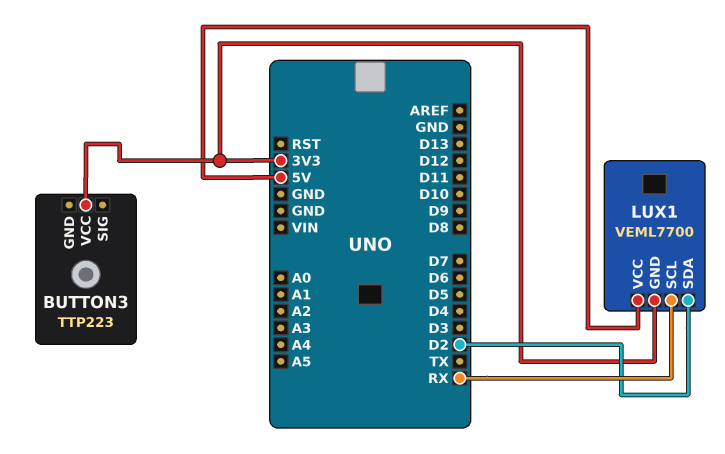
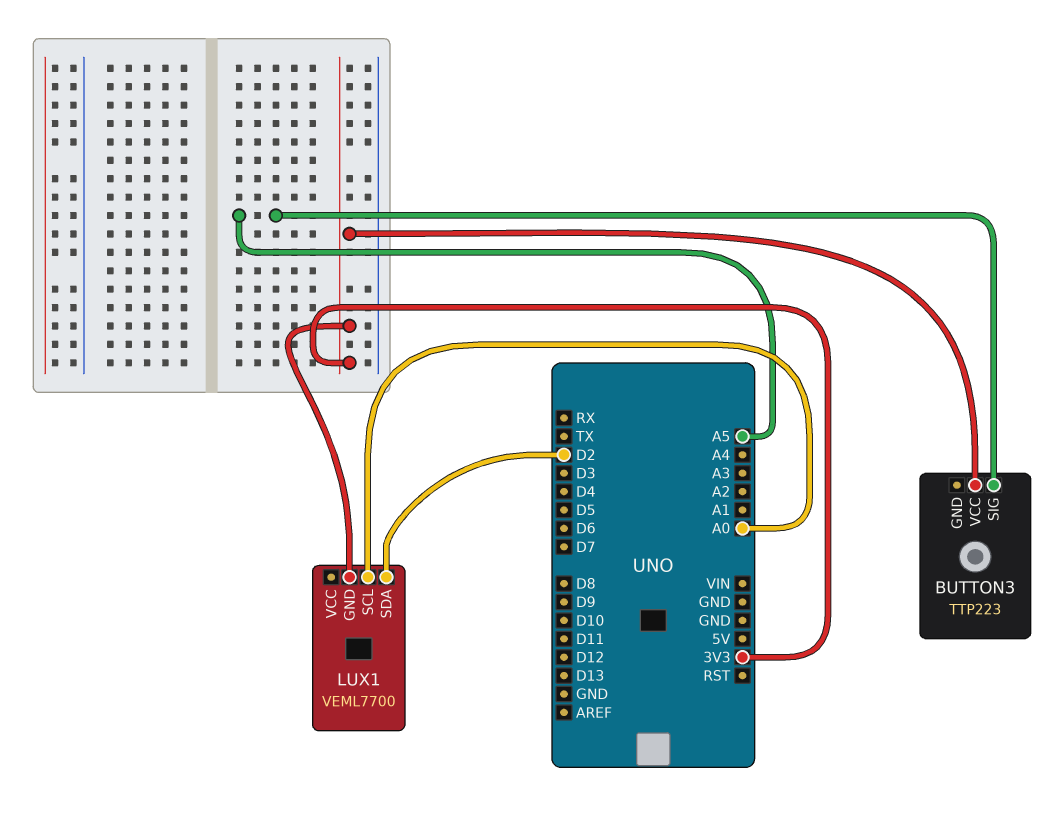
BUTTON3 pin SIG: none -> A5
LUX1 pin SCL: RX -> A0
LUX1 pin VCC: 5V -> none

